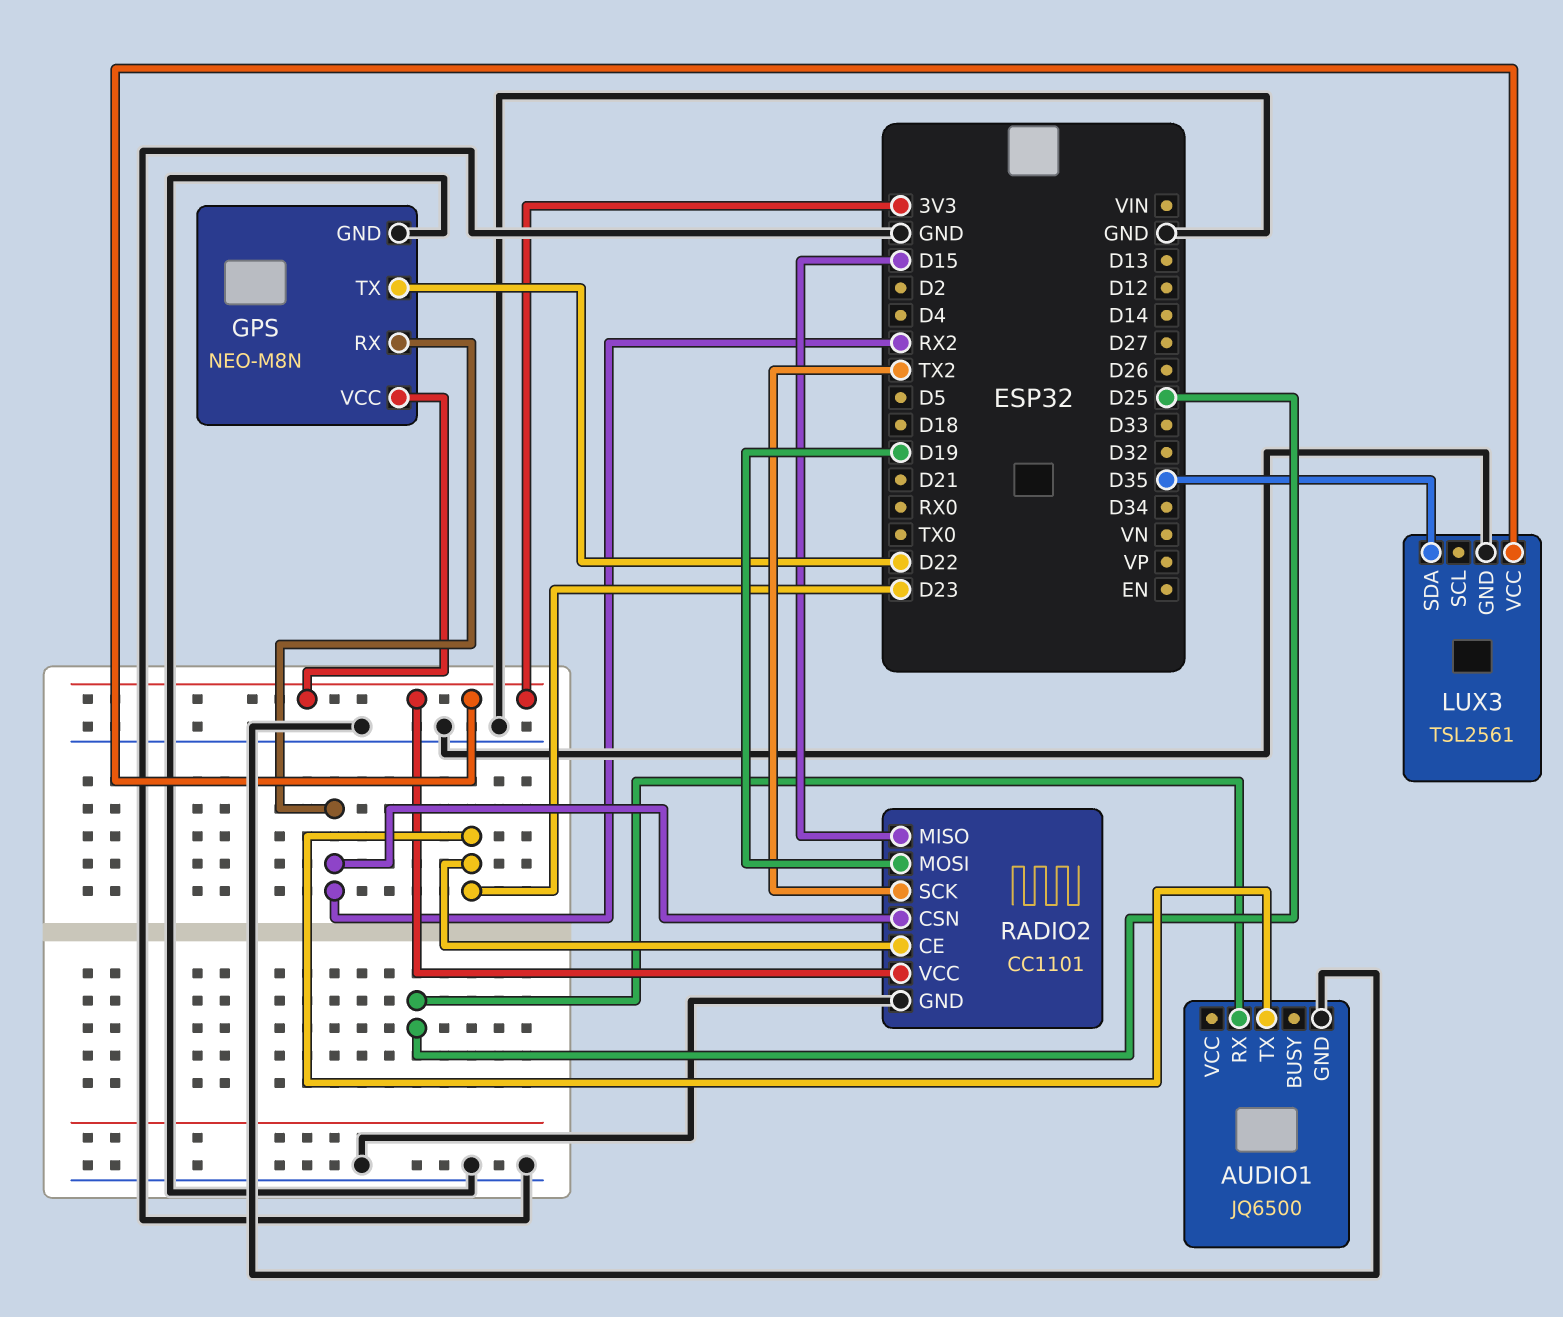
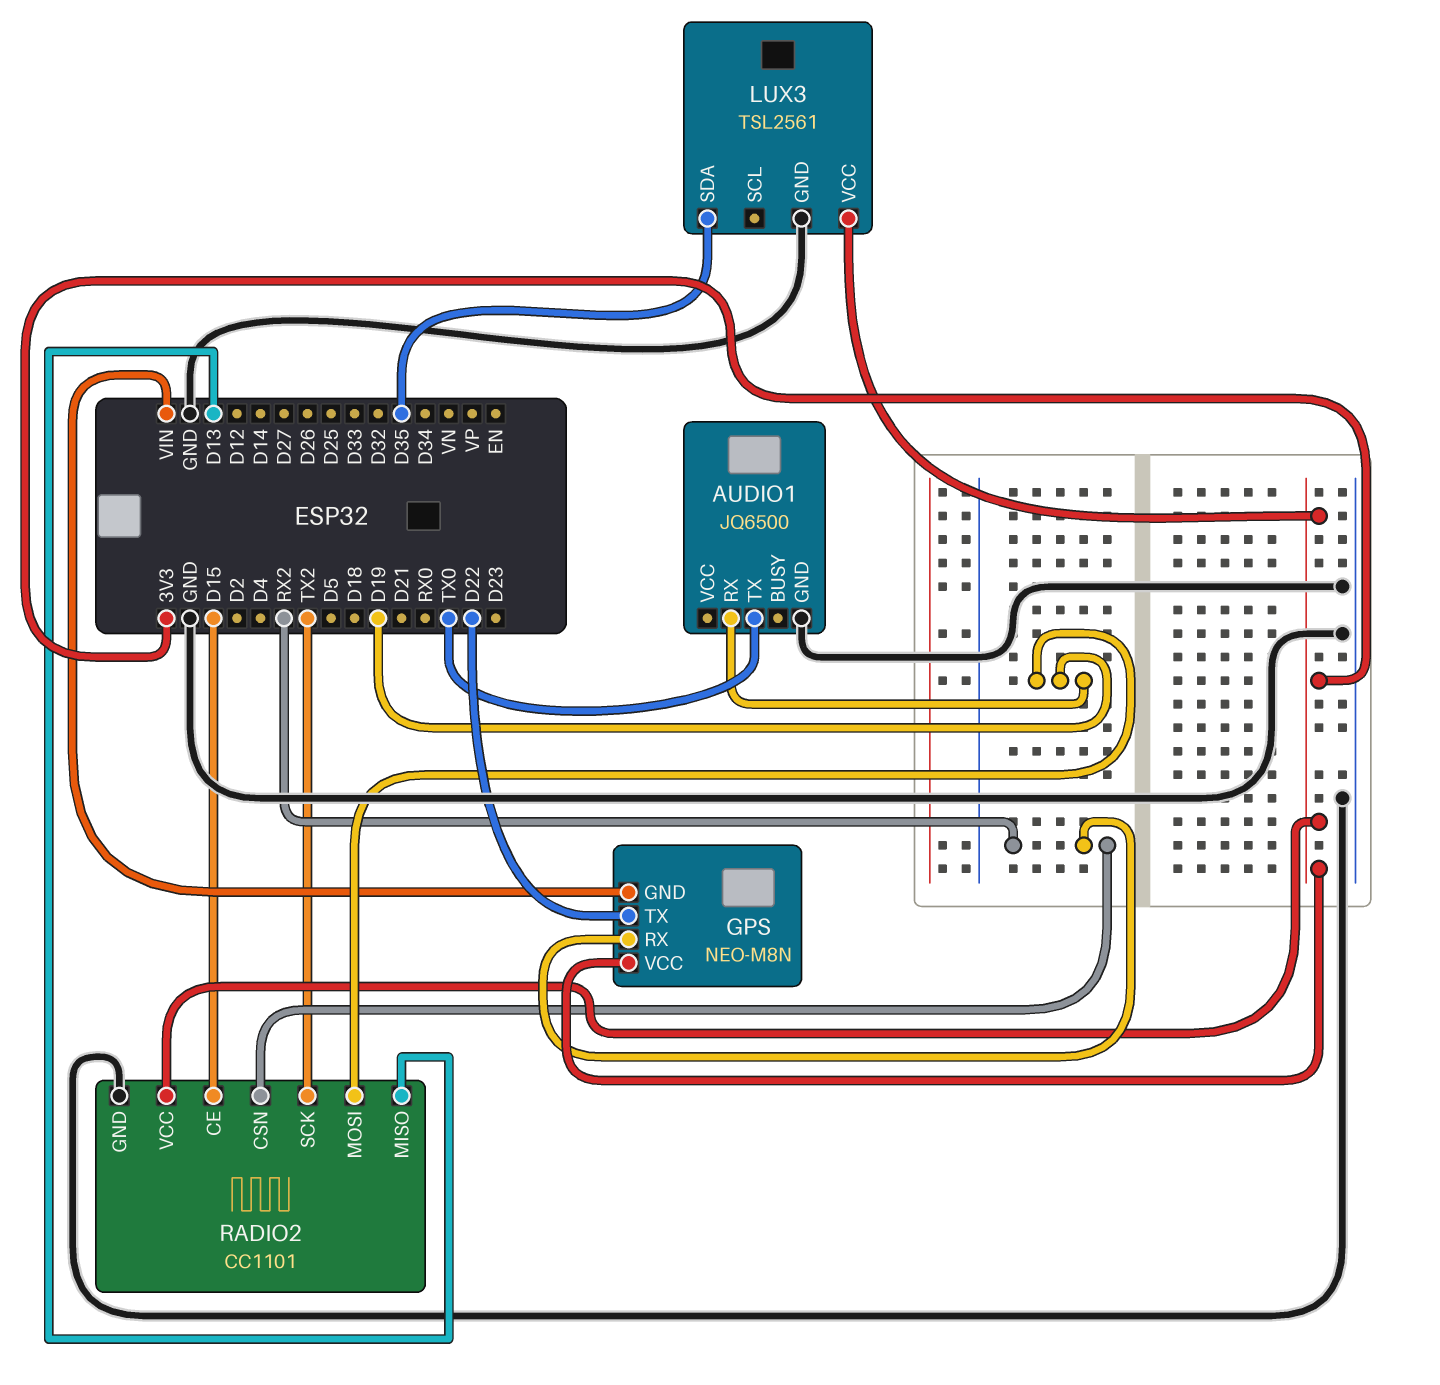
AUDIO1 pin RX: D25 -> D19
AUDIO1 pin TX: D23 -> TX0
GPS pin GND: GND -> VIN
RADIO2 pin CE: D23 -> D15
RADIO2 pin MISO: D15 -> D13

